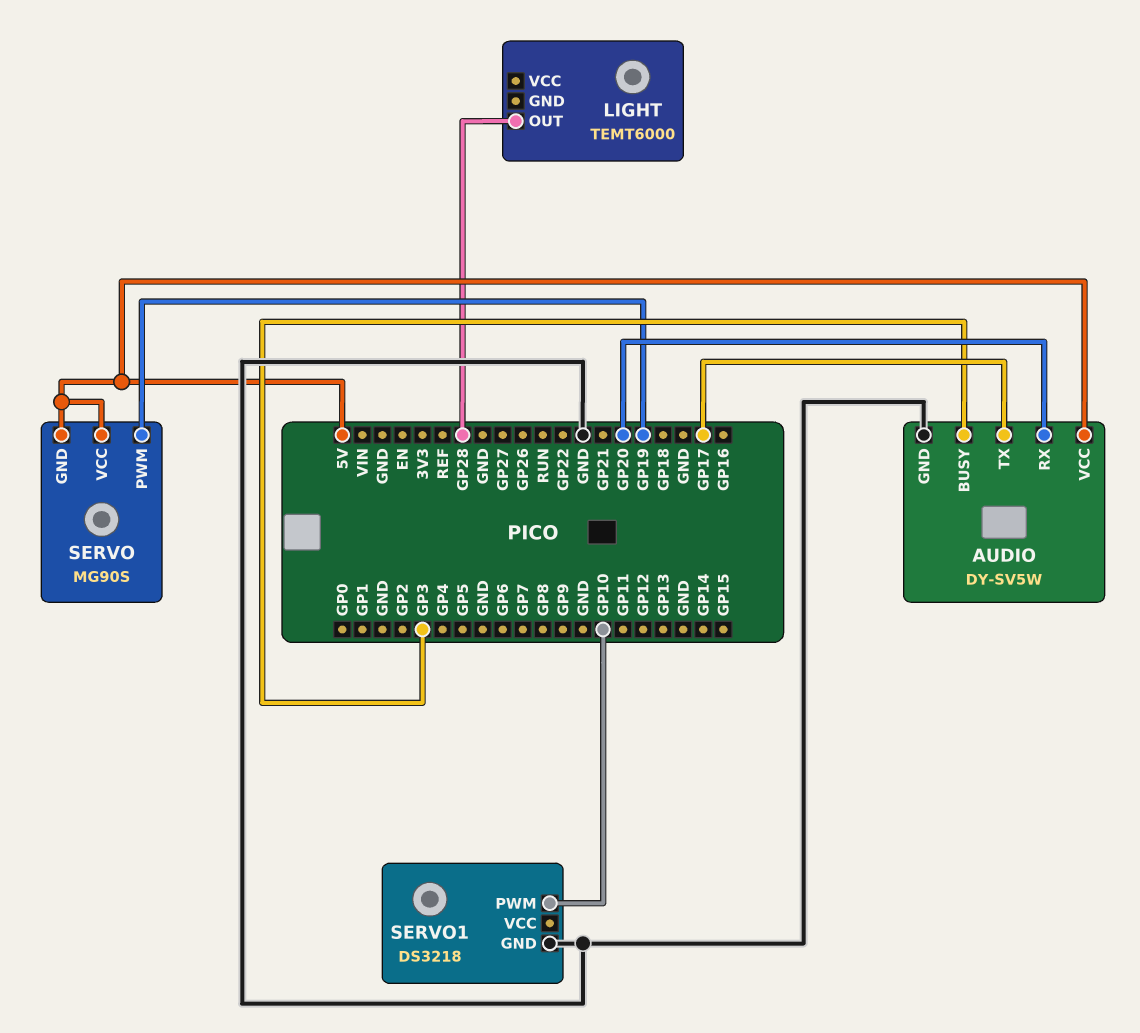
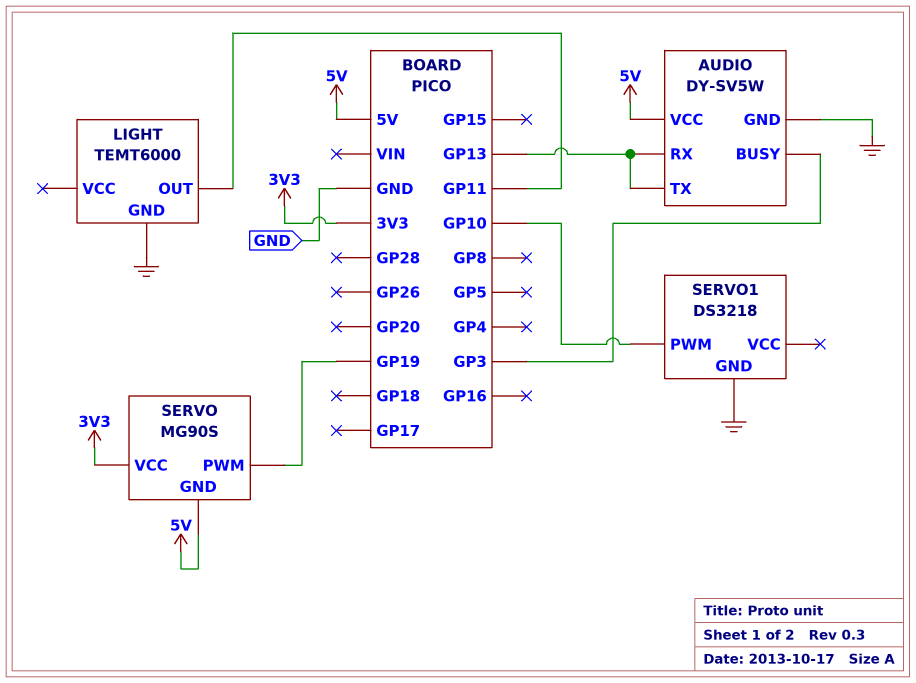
AUDIO pin RX: GP20 -> GP13
AUDIO pin TX: GP17 -> GP13
LIGHT pin GND: none -> GND
LIGHT pin OUT: GP28 -> GP11
SERVO pin VCC: 5V -> 3V3

